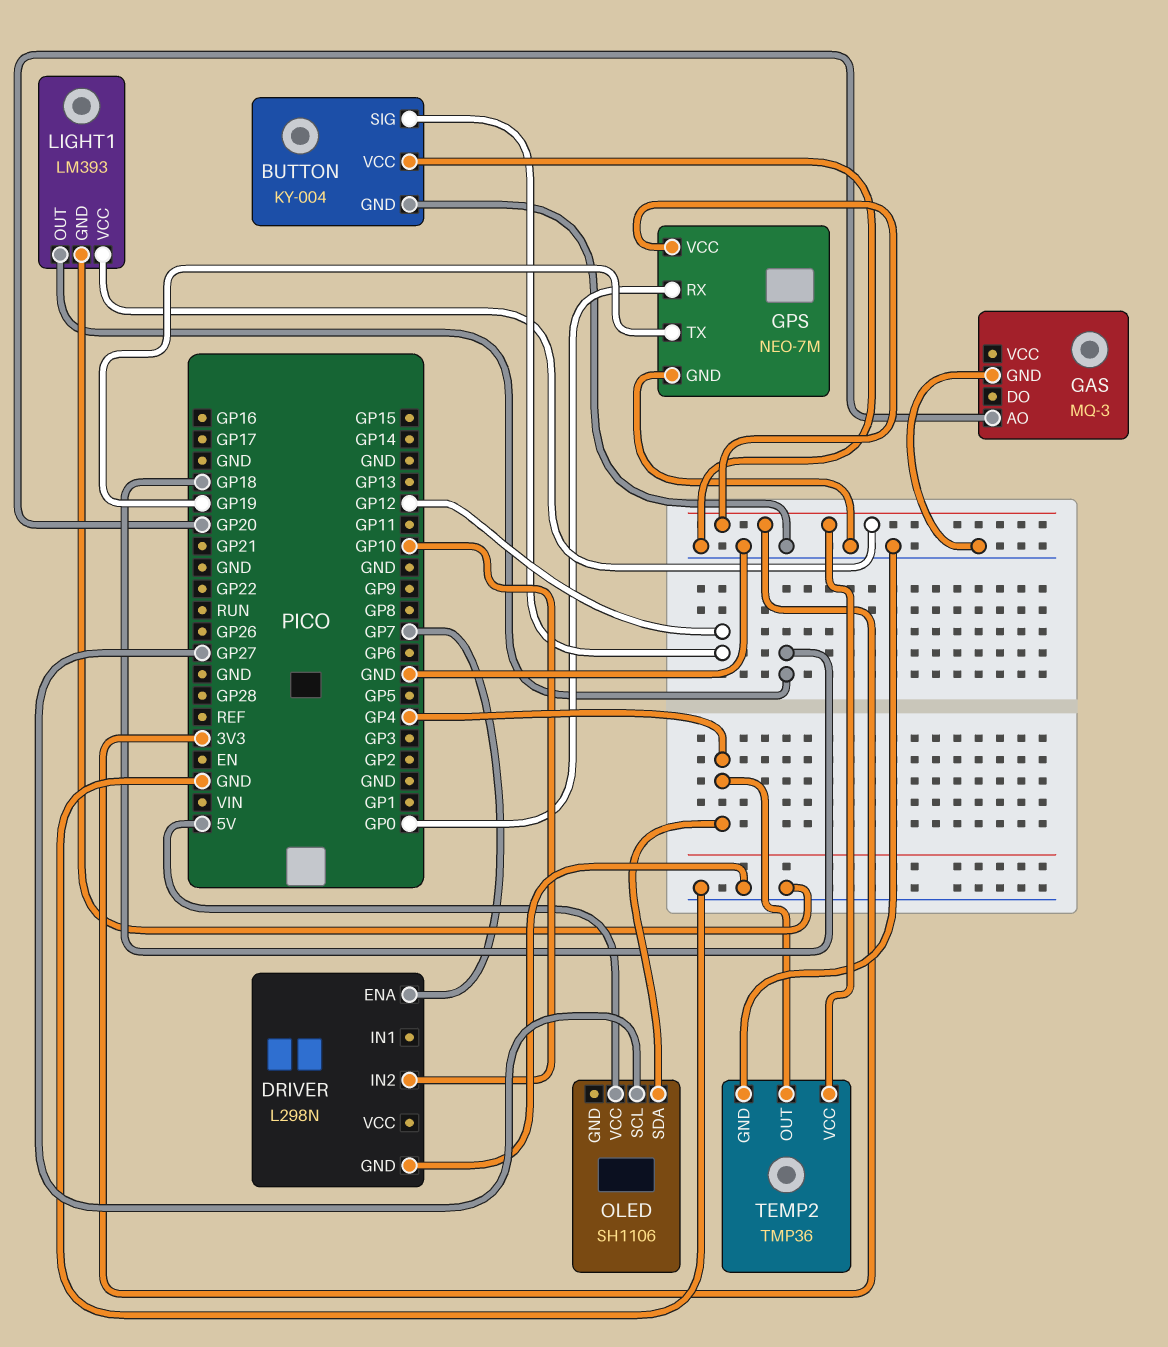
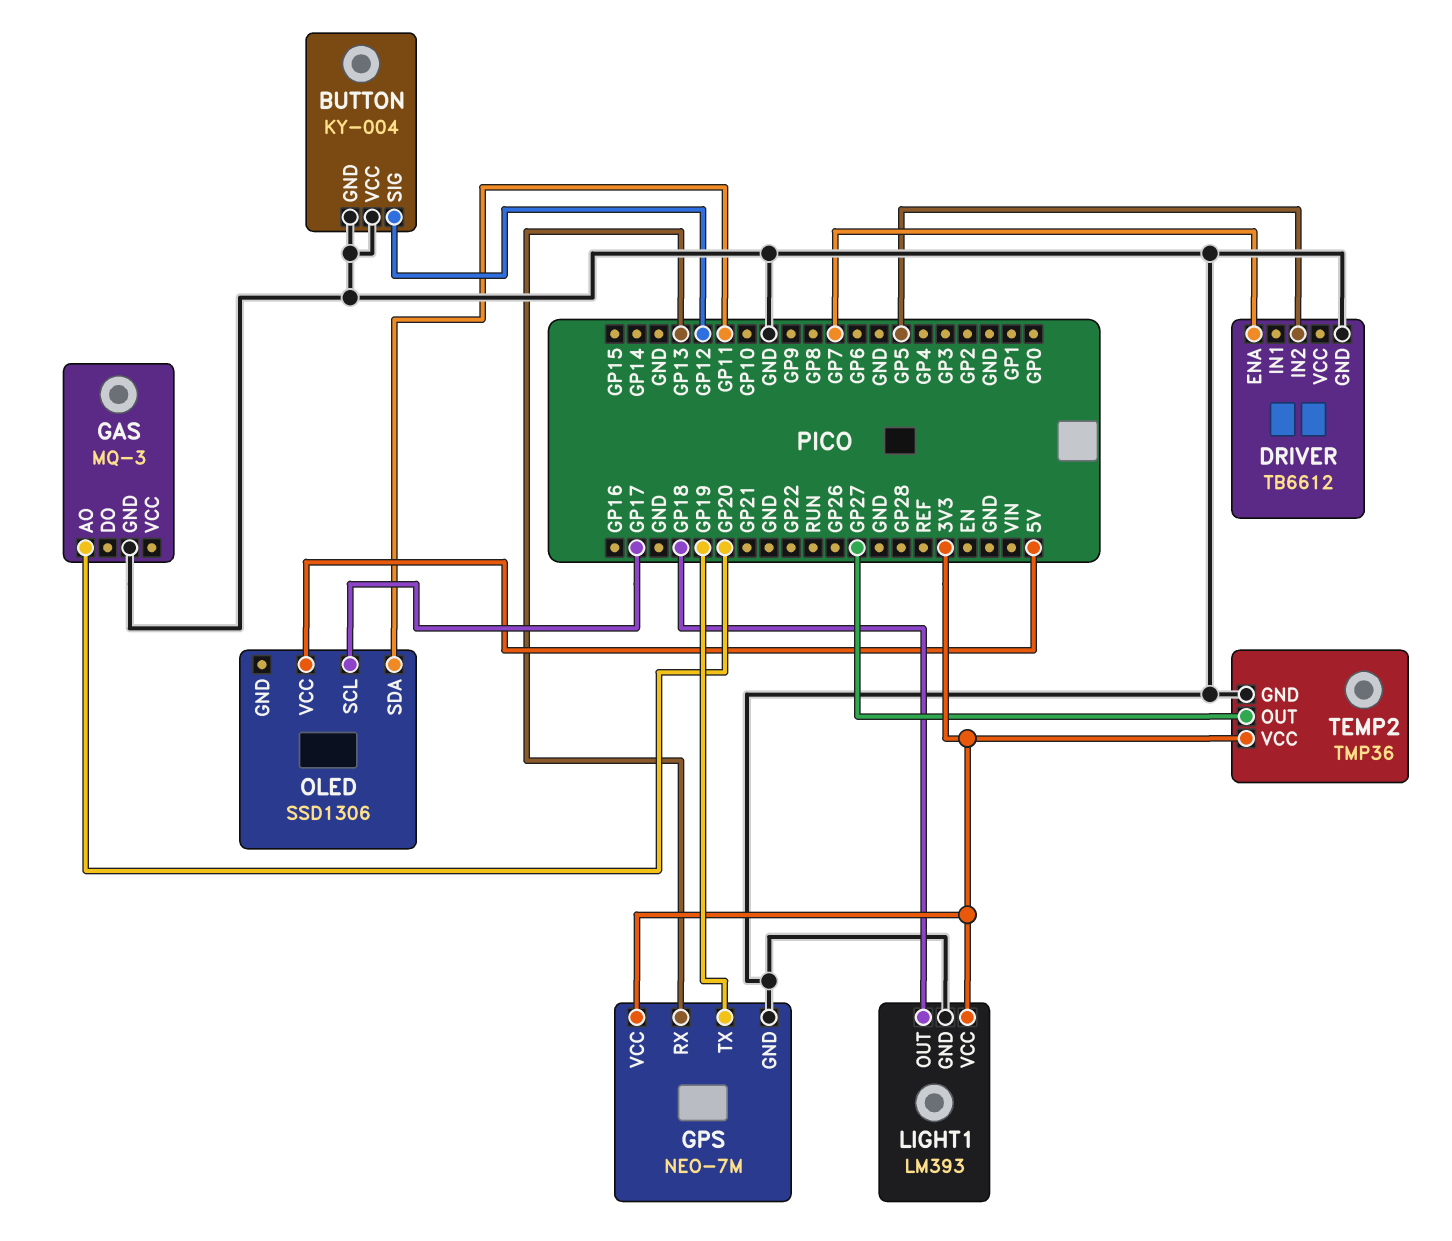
DRIVER: L298N -> TB6612
DRIVER pin IN2: GP10 -> GP5
GPS pin RX: GP0 -> GP13
OLED: SH1106 -> SSD1306
OLED pin SCL: GP27 -> GP17
OLED pin SDA: GP4 -> GP11
TEMP2 pin OUT: GP4 -> GP27

